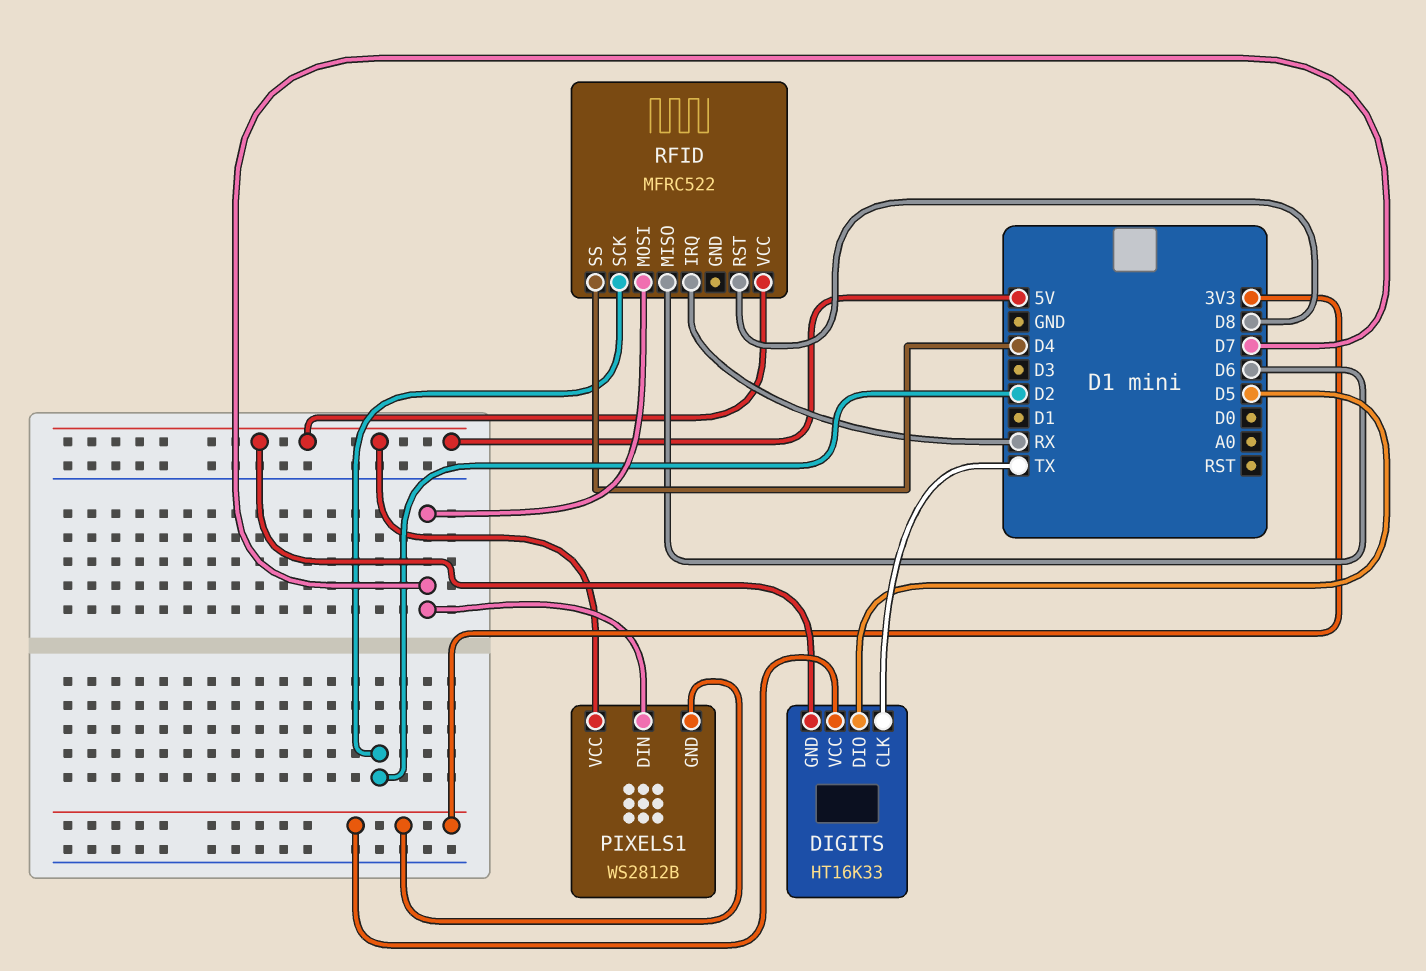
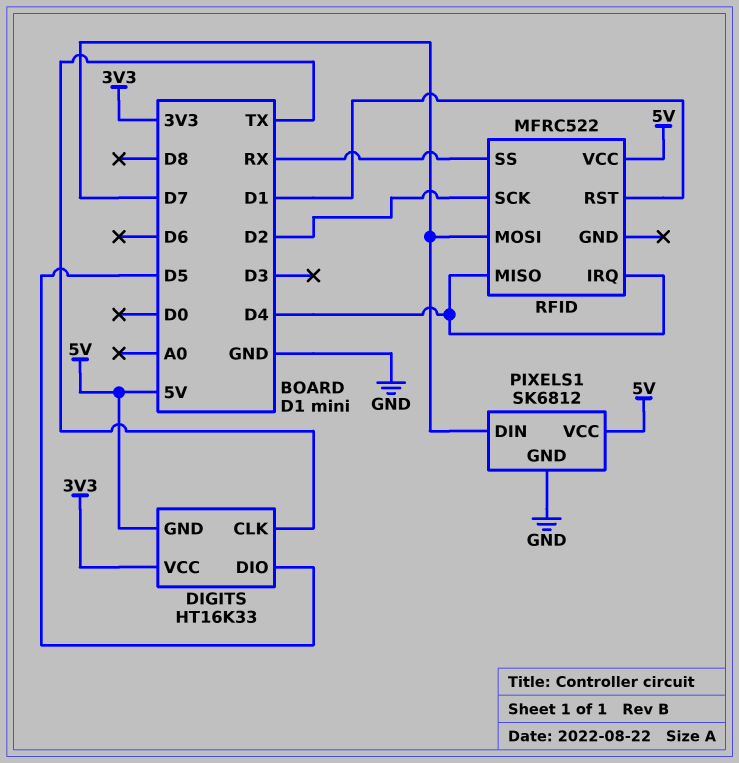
PIXELS1: WS2812B -> SK6812
PIXELS1 pin GND: 3V3 -> GND
RFID pin IRQ: RX -> D4
RFID pin MISO: D6 -> D4
RFID pin RST: D8 -> D1
RFID pin SS: D4 -> RX

